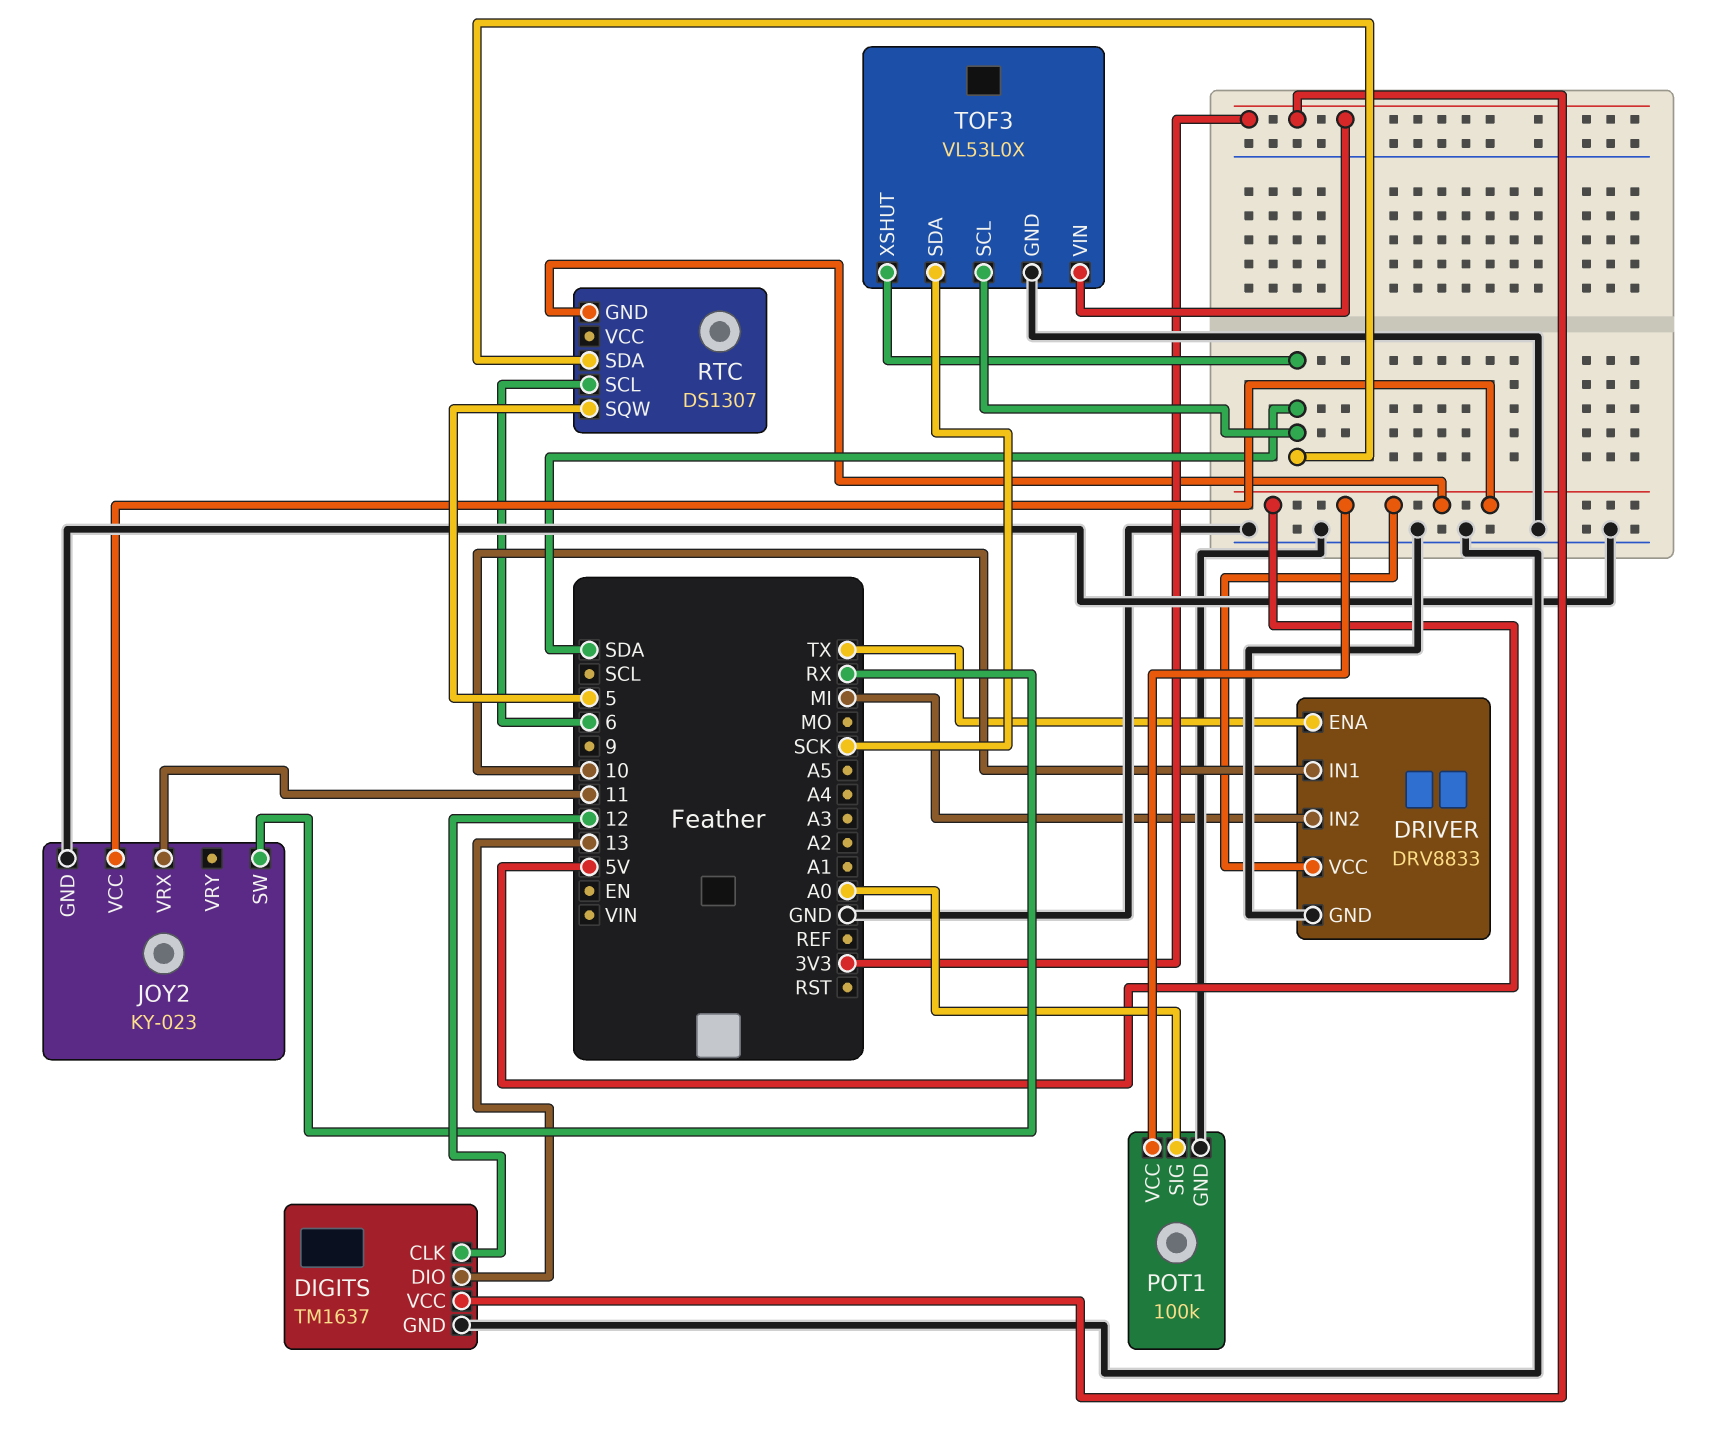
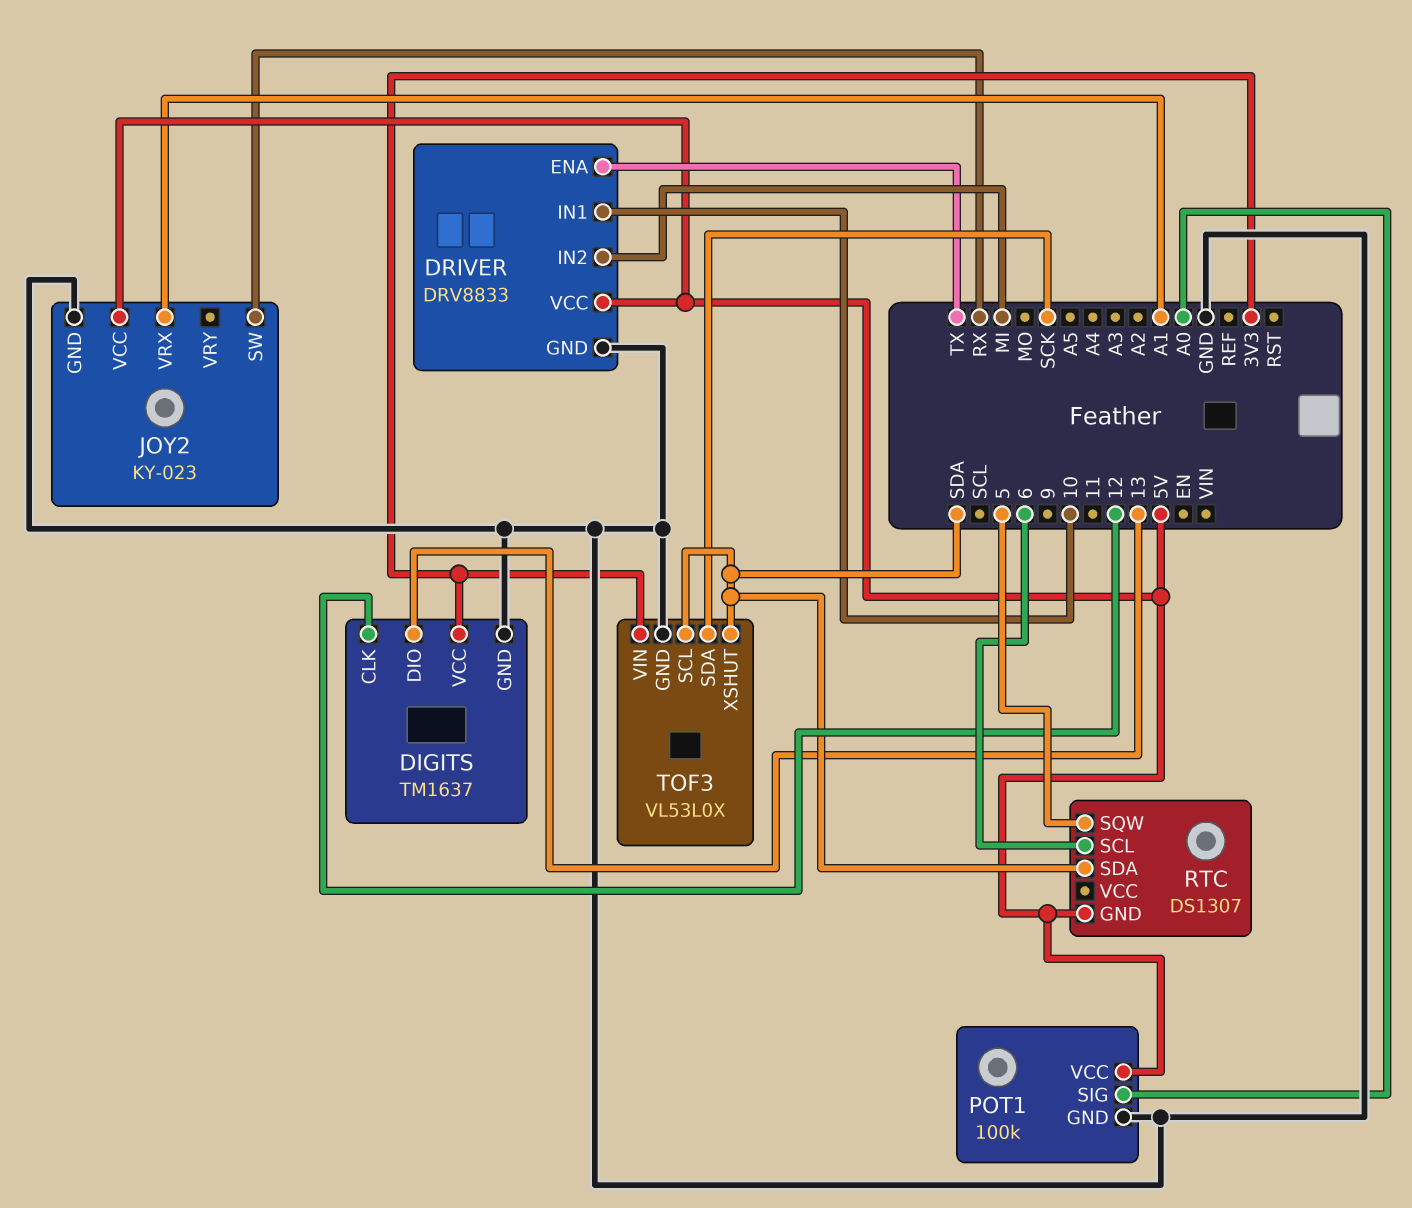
JOY2 pin VRX: 11 -> A1

